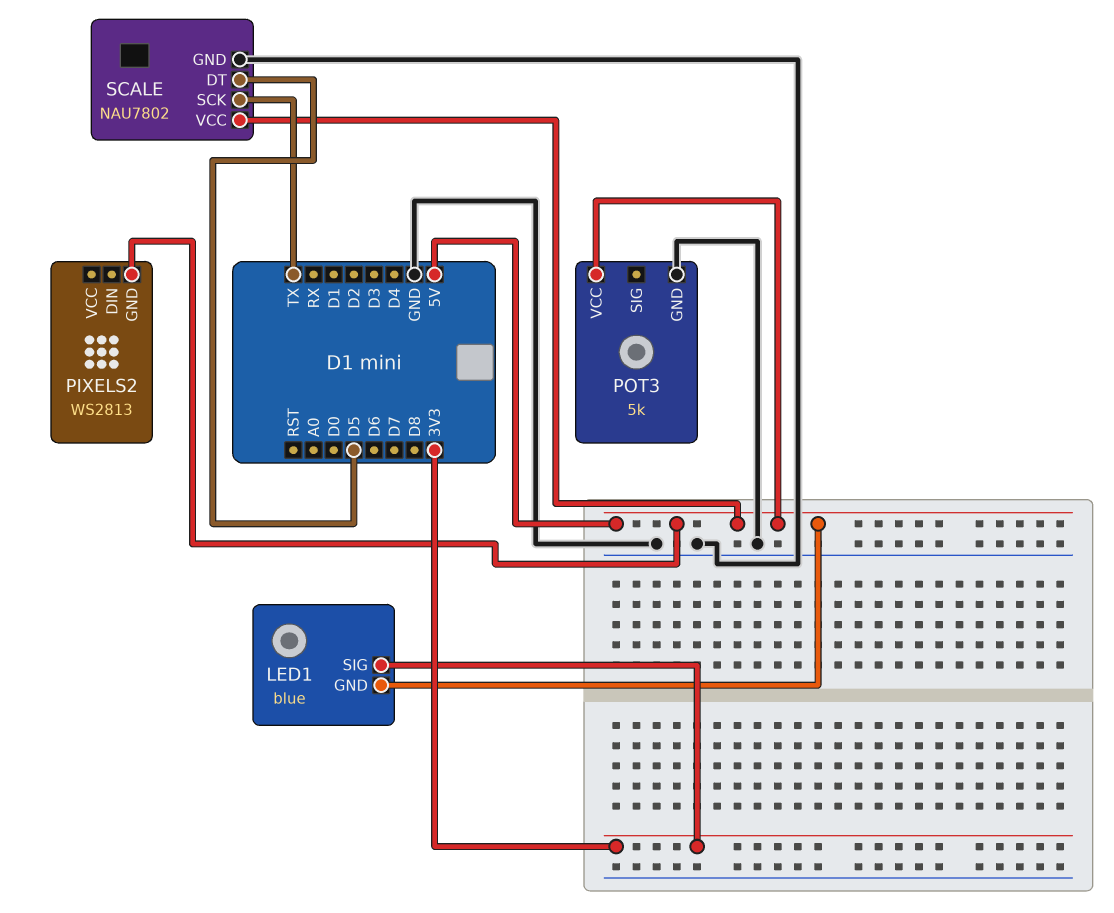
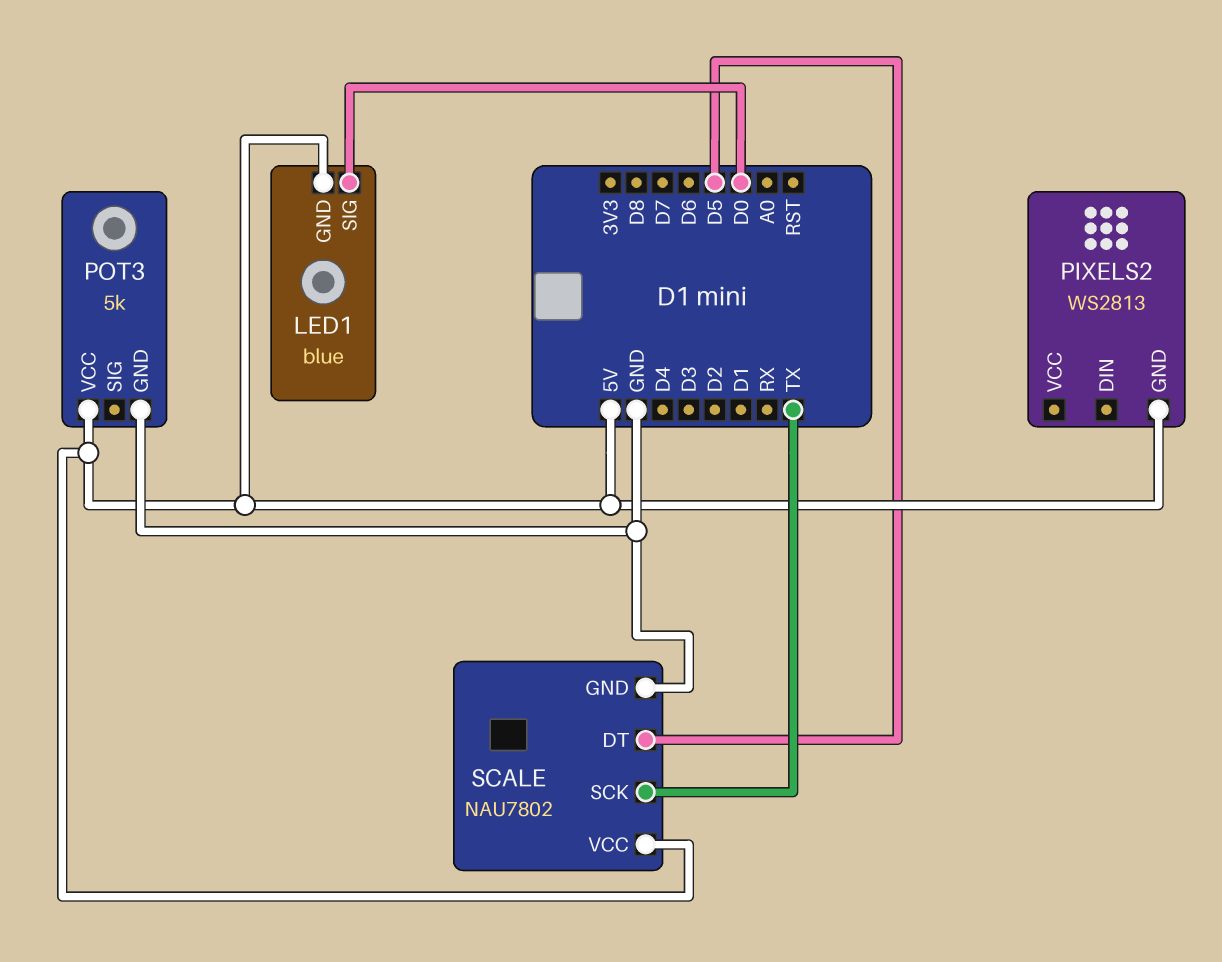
LED1 pin SIG: 3V3 -> D0

